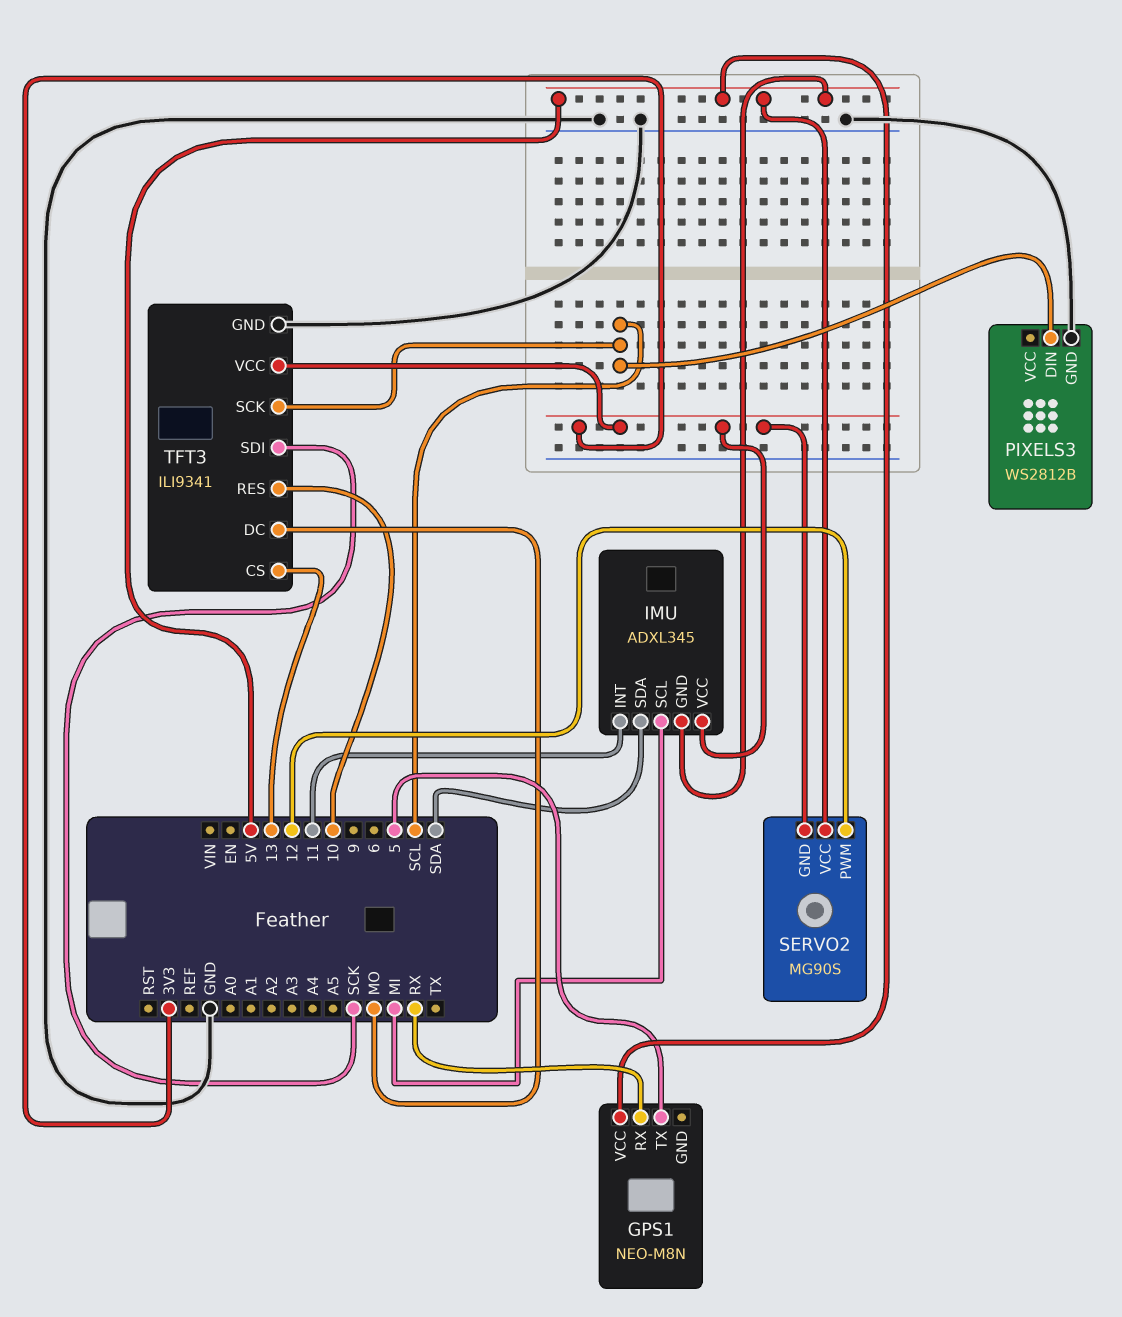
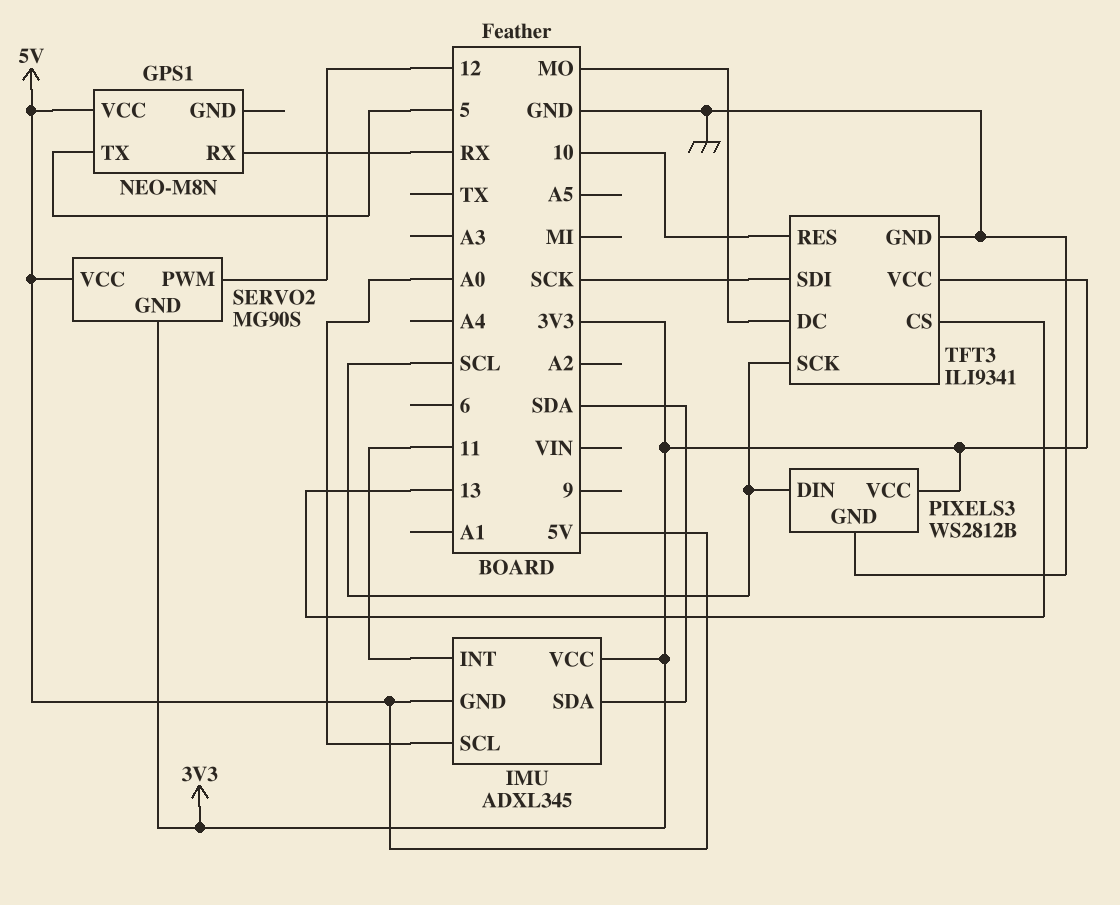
IMU pin SCL: MI -> A0
PIXELS3 pin VCC: none -> 3V3

